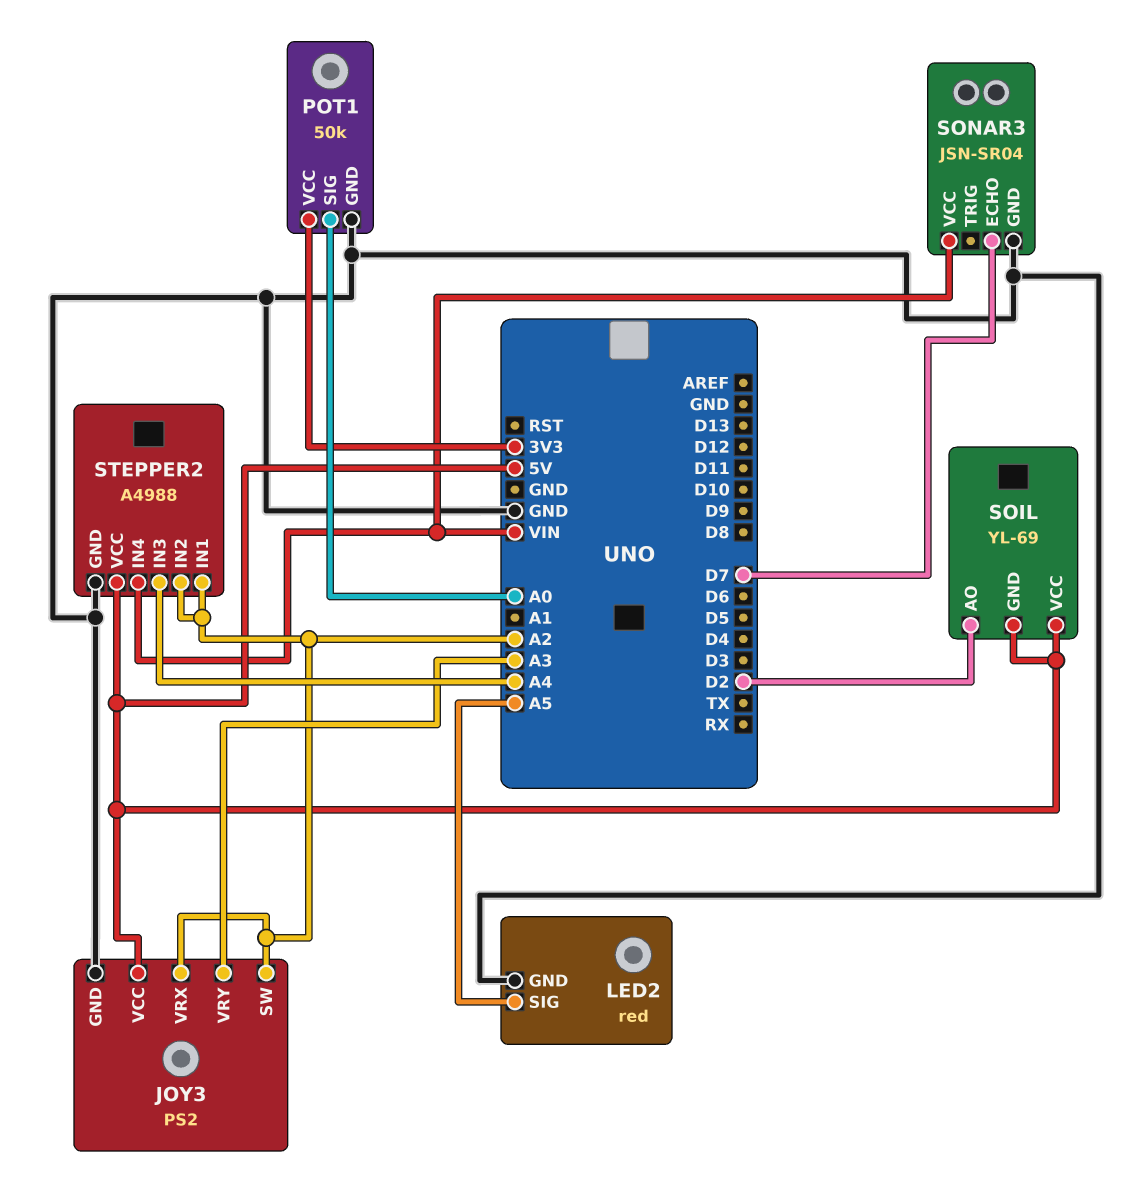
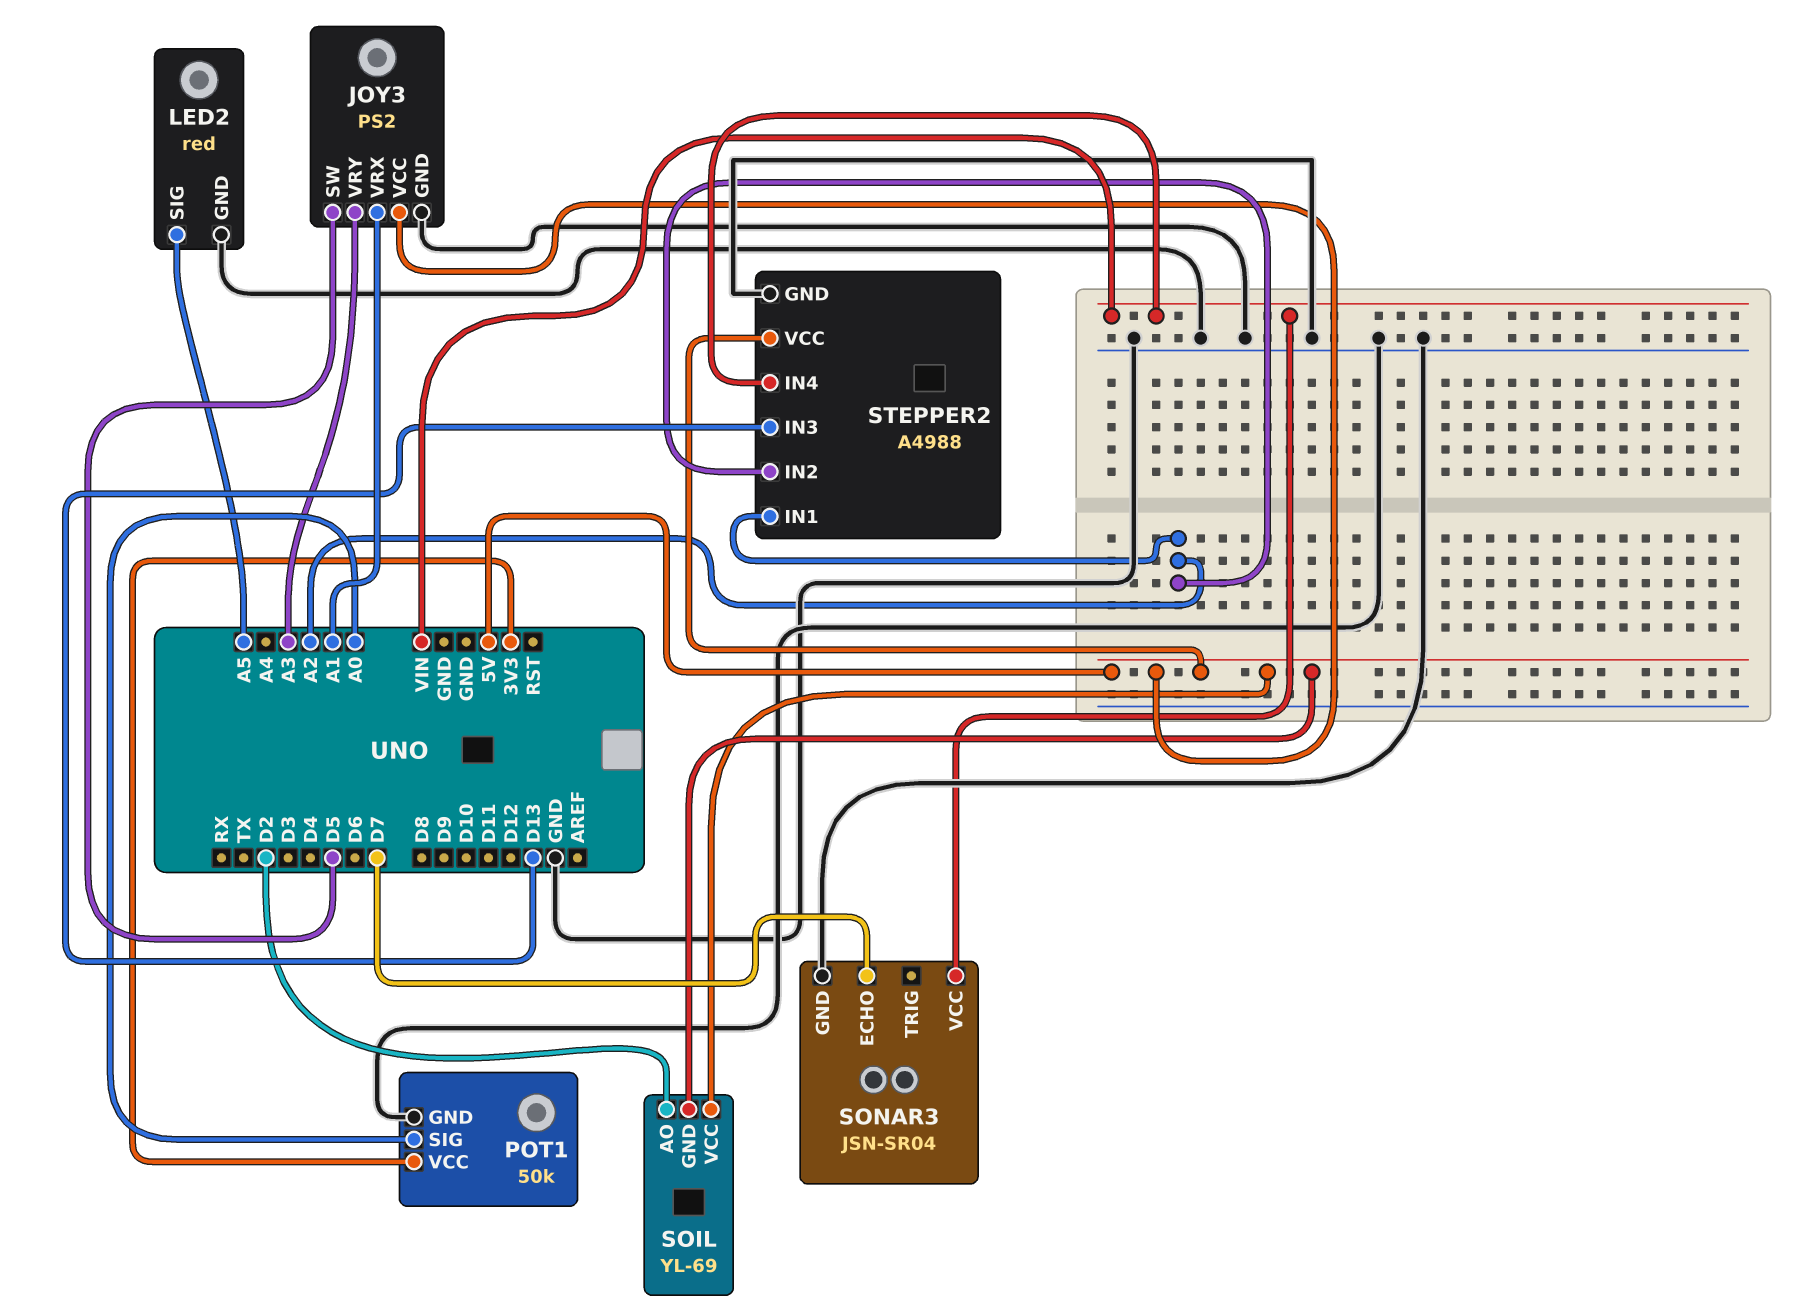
JOY3 pin SW: A2 -> D5
JOY3 pin VRX: A2 -> A1
STEPPER2 pin IN3: A4 -> D13

